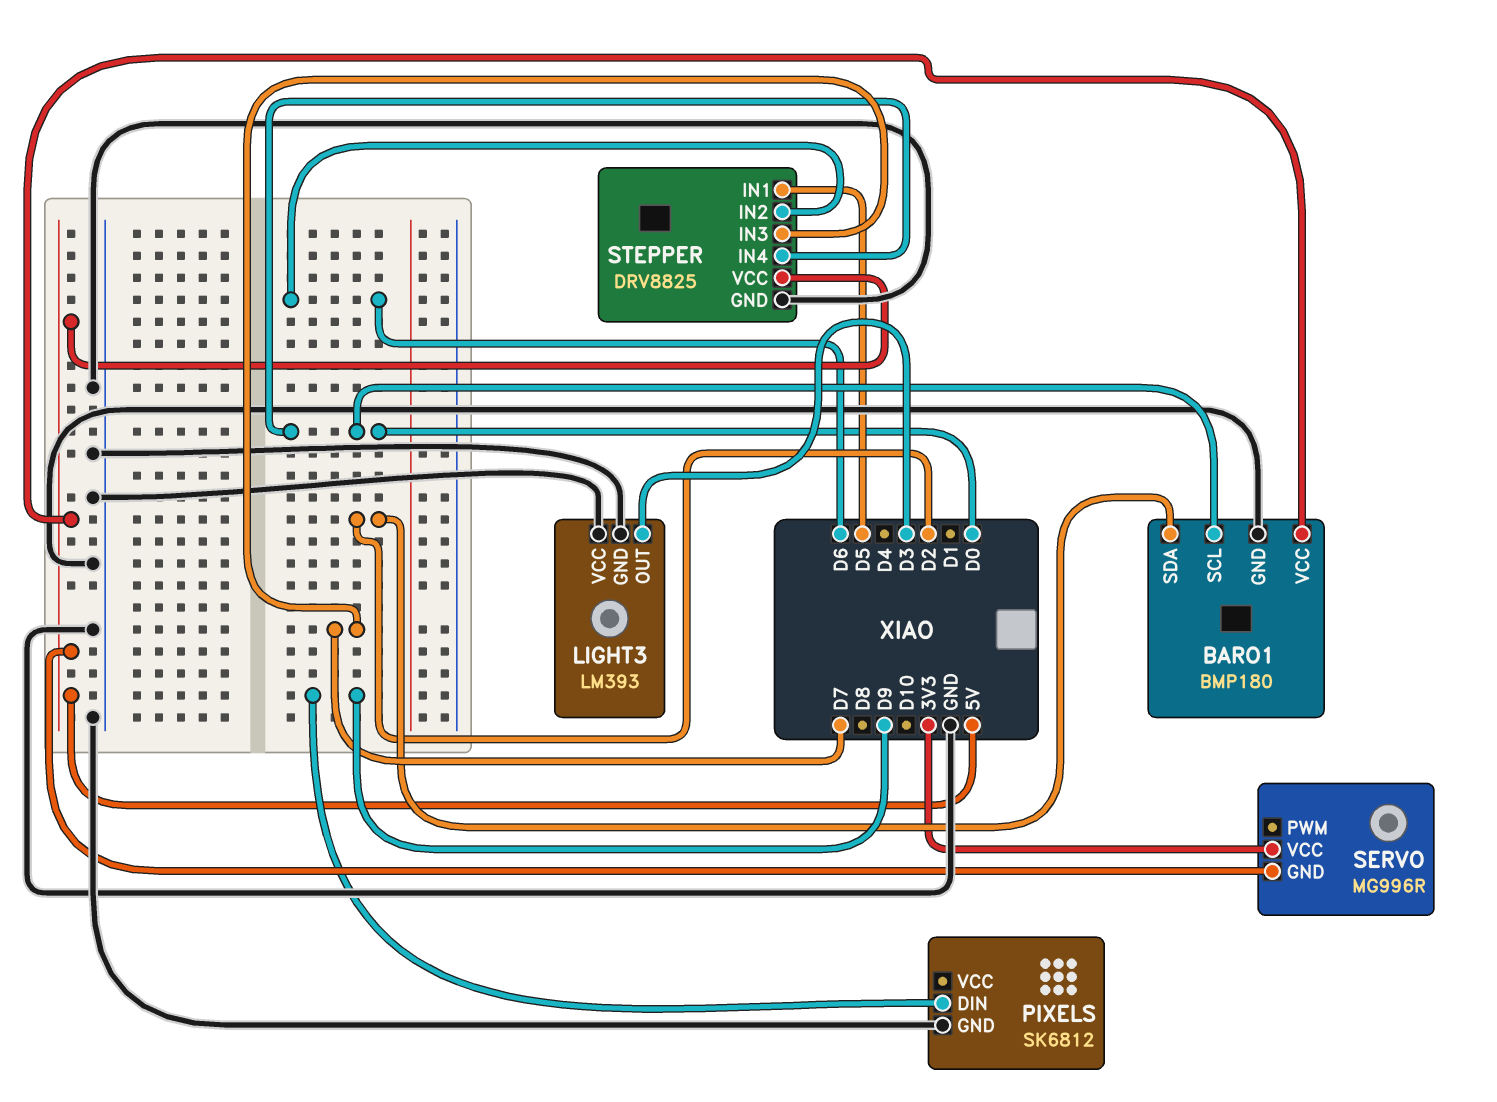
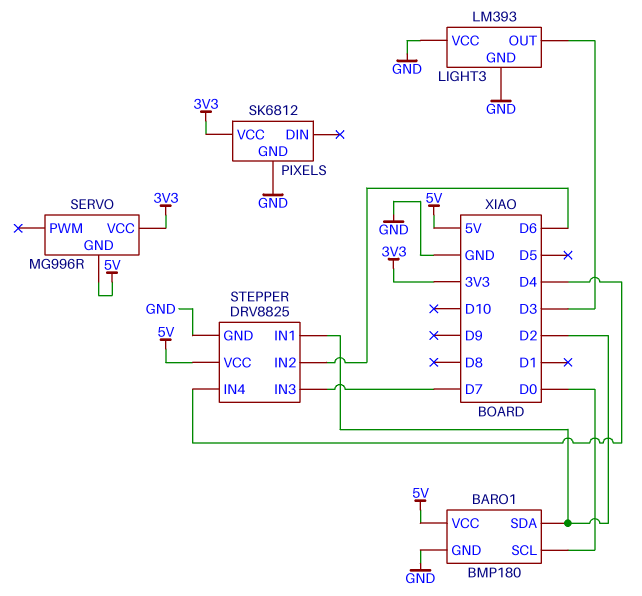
PIXELS pin DIN: D9 -> none
PIXELS pin VCC: none -> 3V3
STEPPER pin IN1: D5 -> D2
STEPPER pin IN4: D0 -> D4

